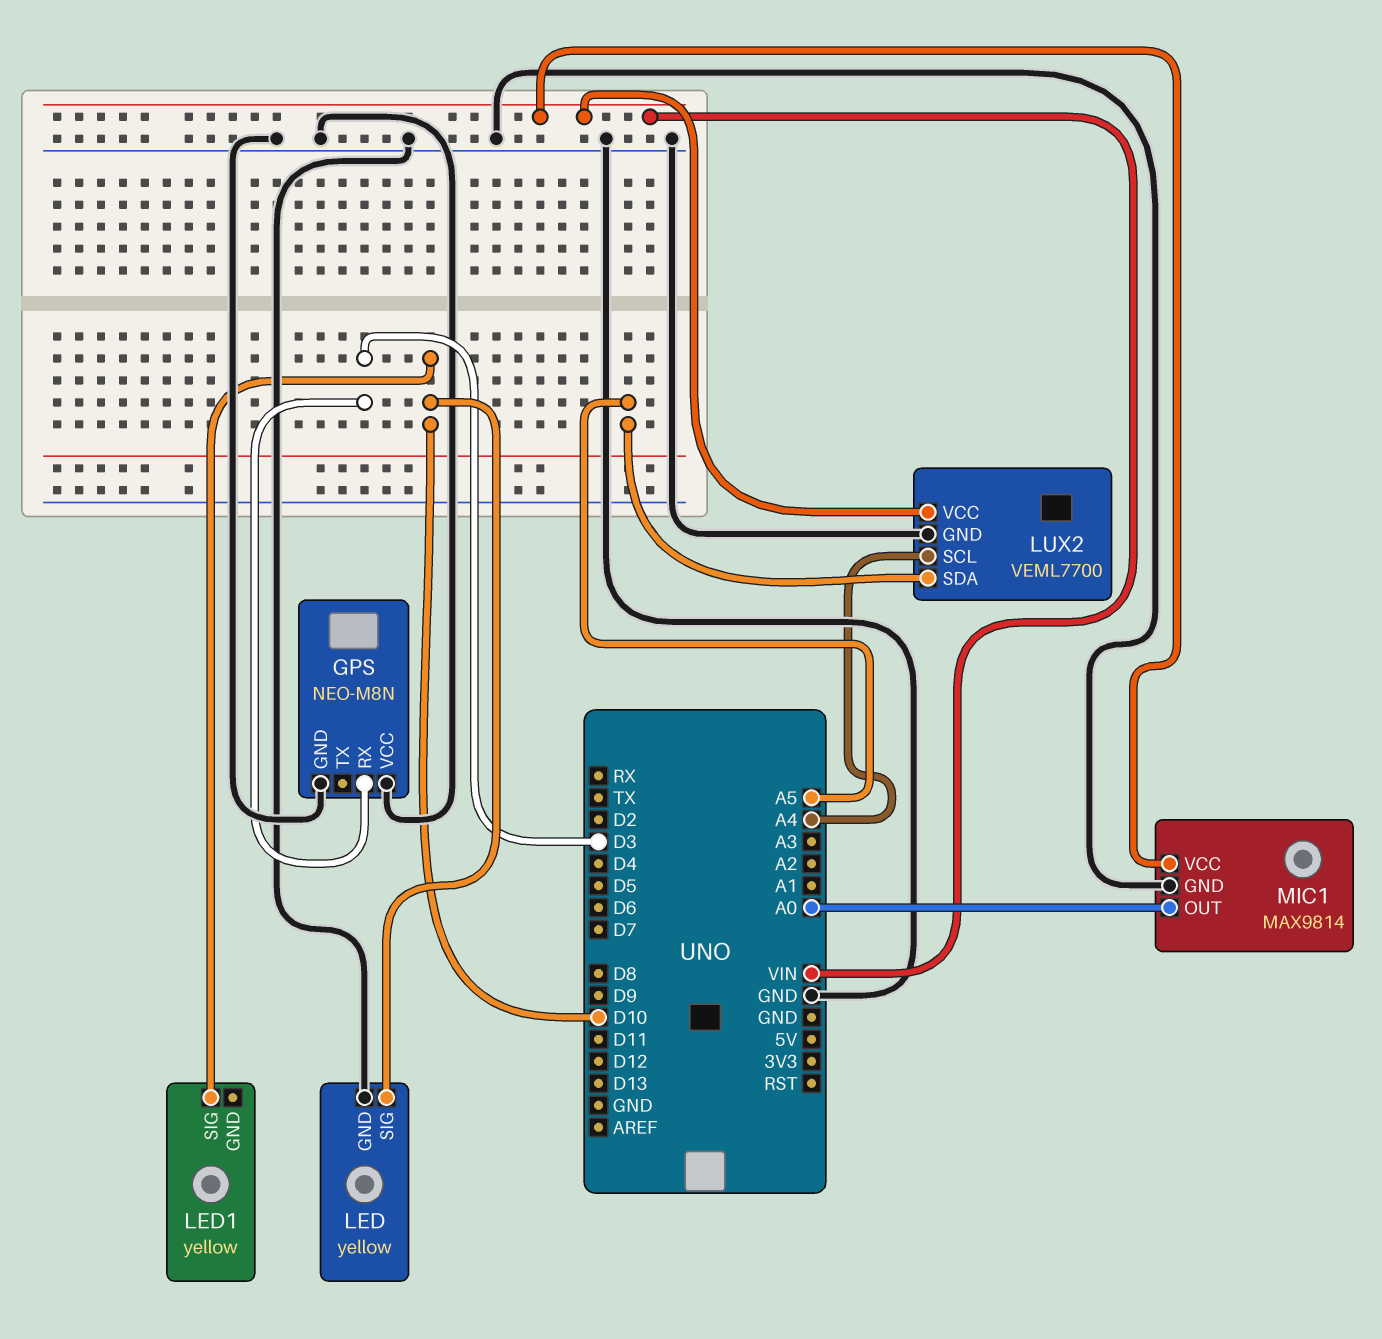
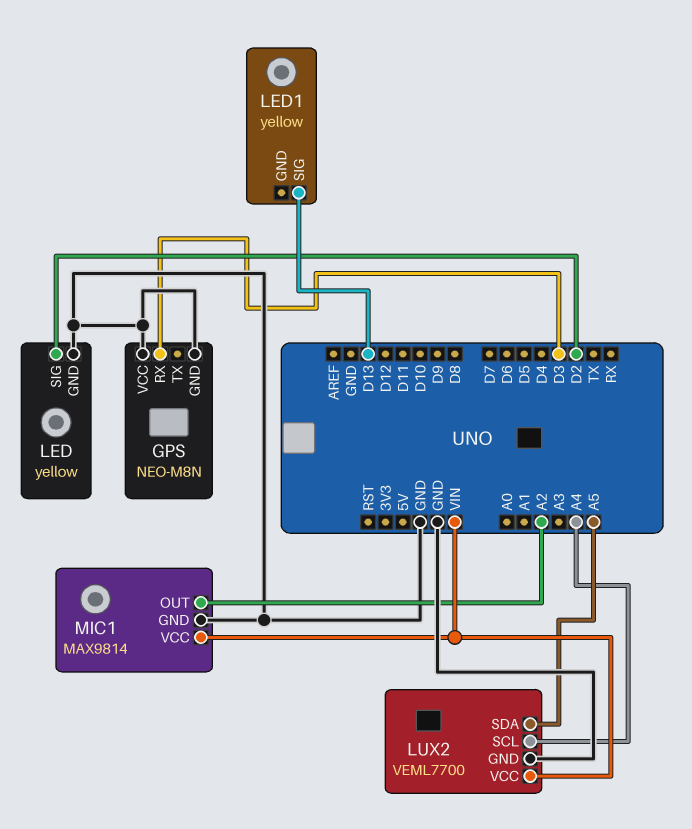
LED pin SIG: D10 -> D2
LED1 pin SIG: D10 -> D13
MIC1 pin OUT: A0 -> A2

